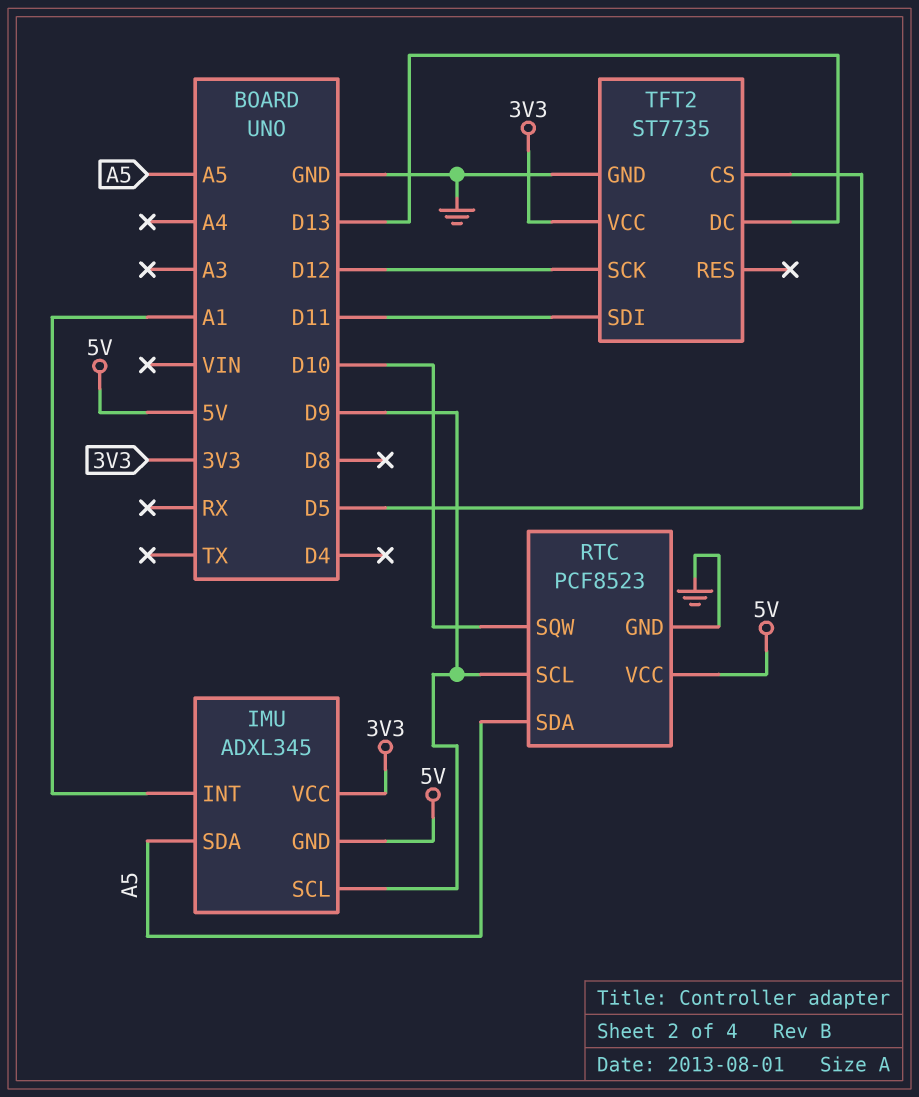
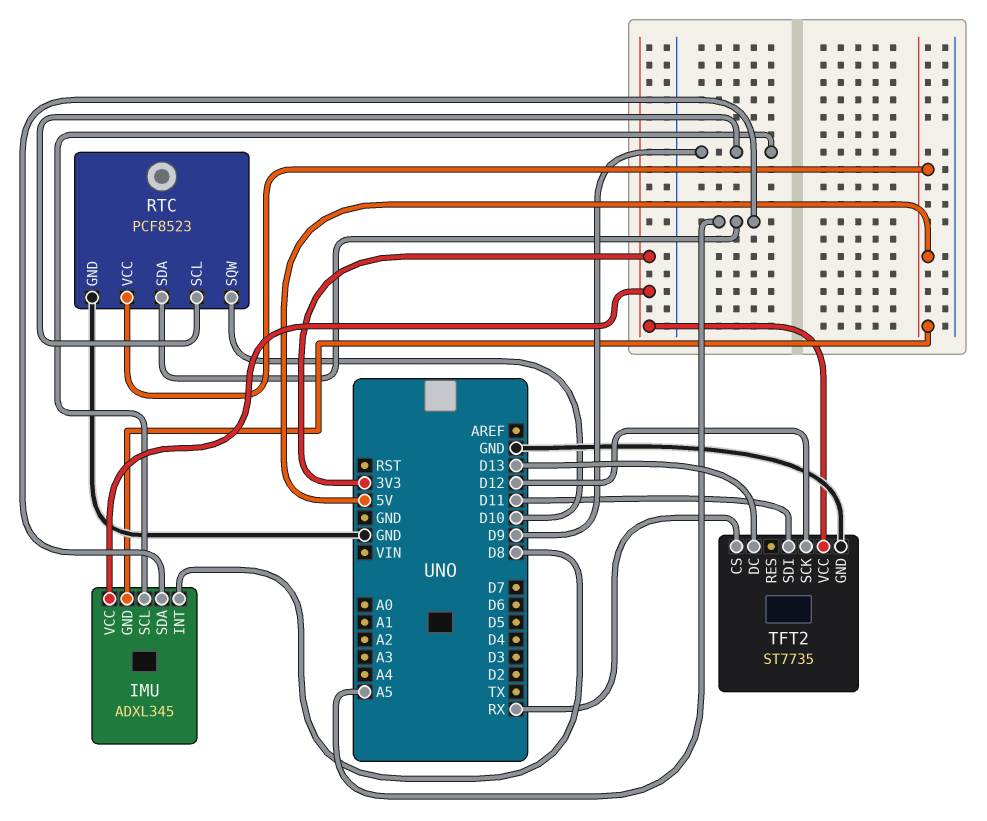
IMU pin INT: A1 -> D8
TFT2 pin CS: D5 -> RX

